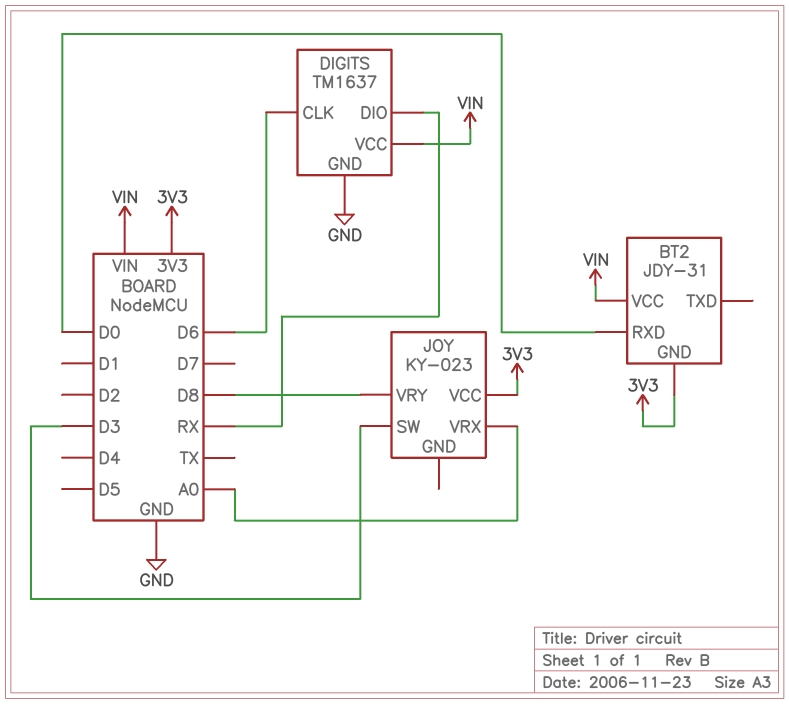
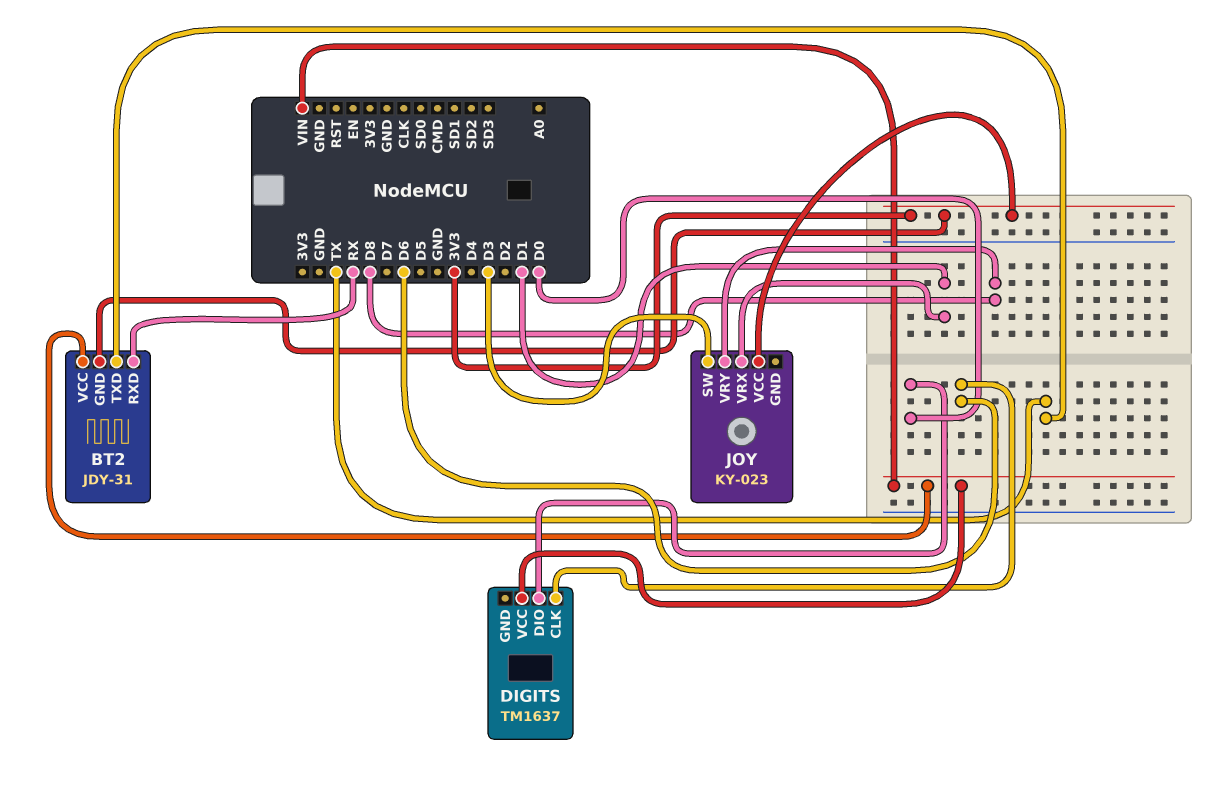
BT2 pin RXD: D0 -> RX
BT2 pin TXD: none -> TX
DIGITS pin DIO: RX -> D0
DIGITS pin GND: GND -> none
JOY pin VRX: A0 -> D1

